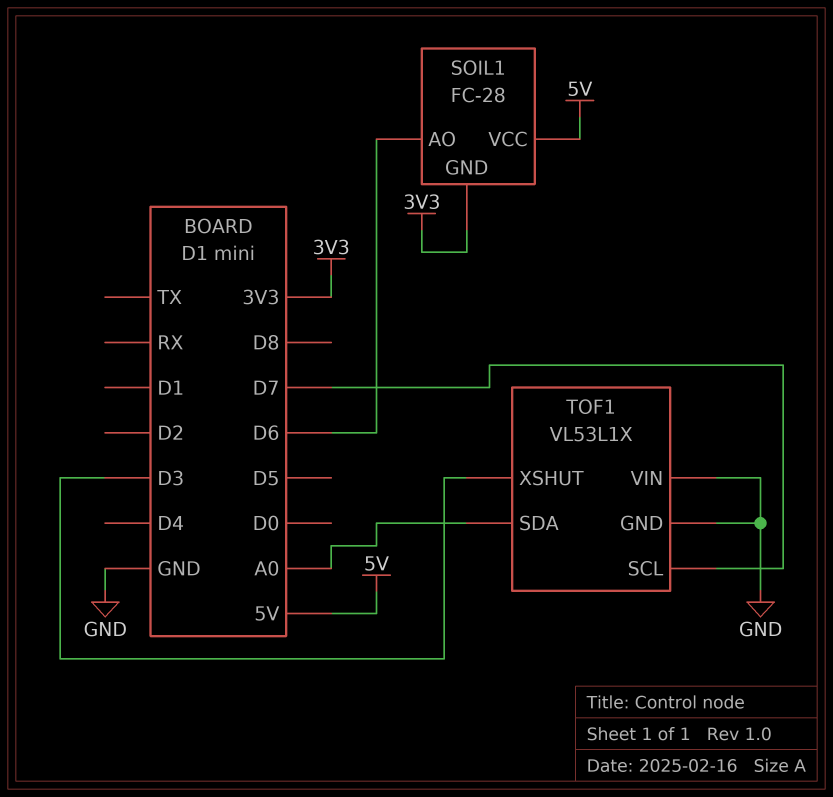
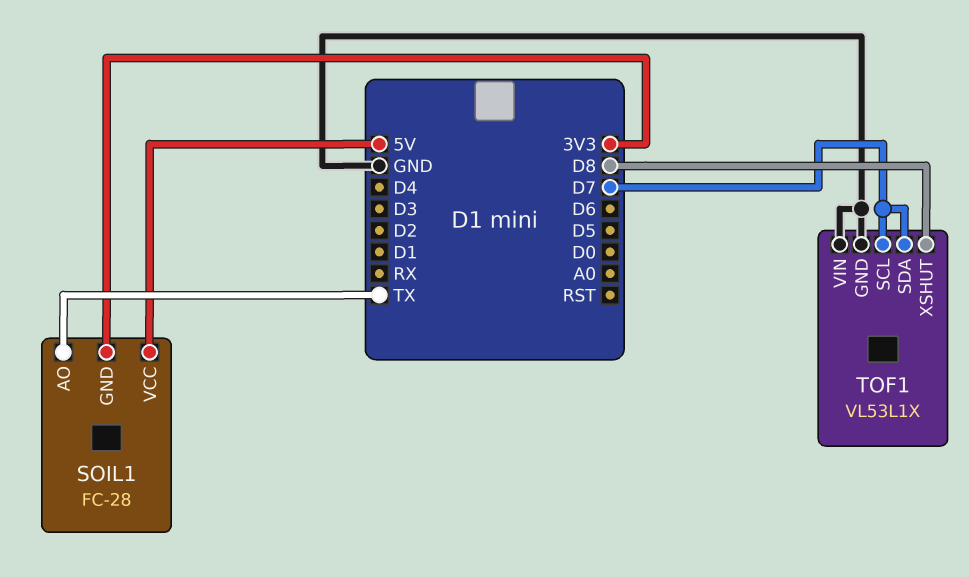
SOIL1 pin AO: D6 -> TX
TOF1 pin SDA: A0 -> D7
TOF1 pin XSHUT: D3 -> D8

